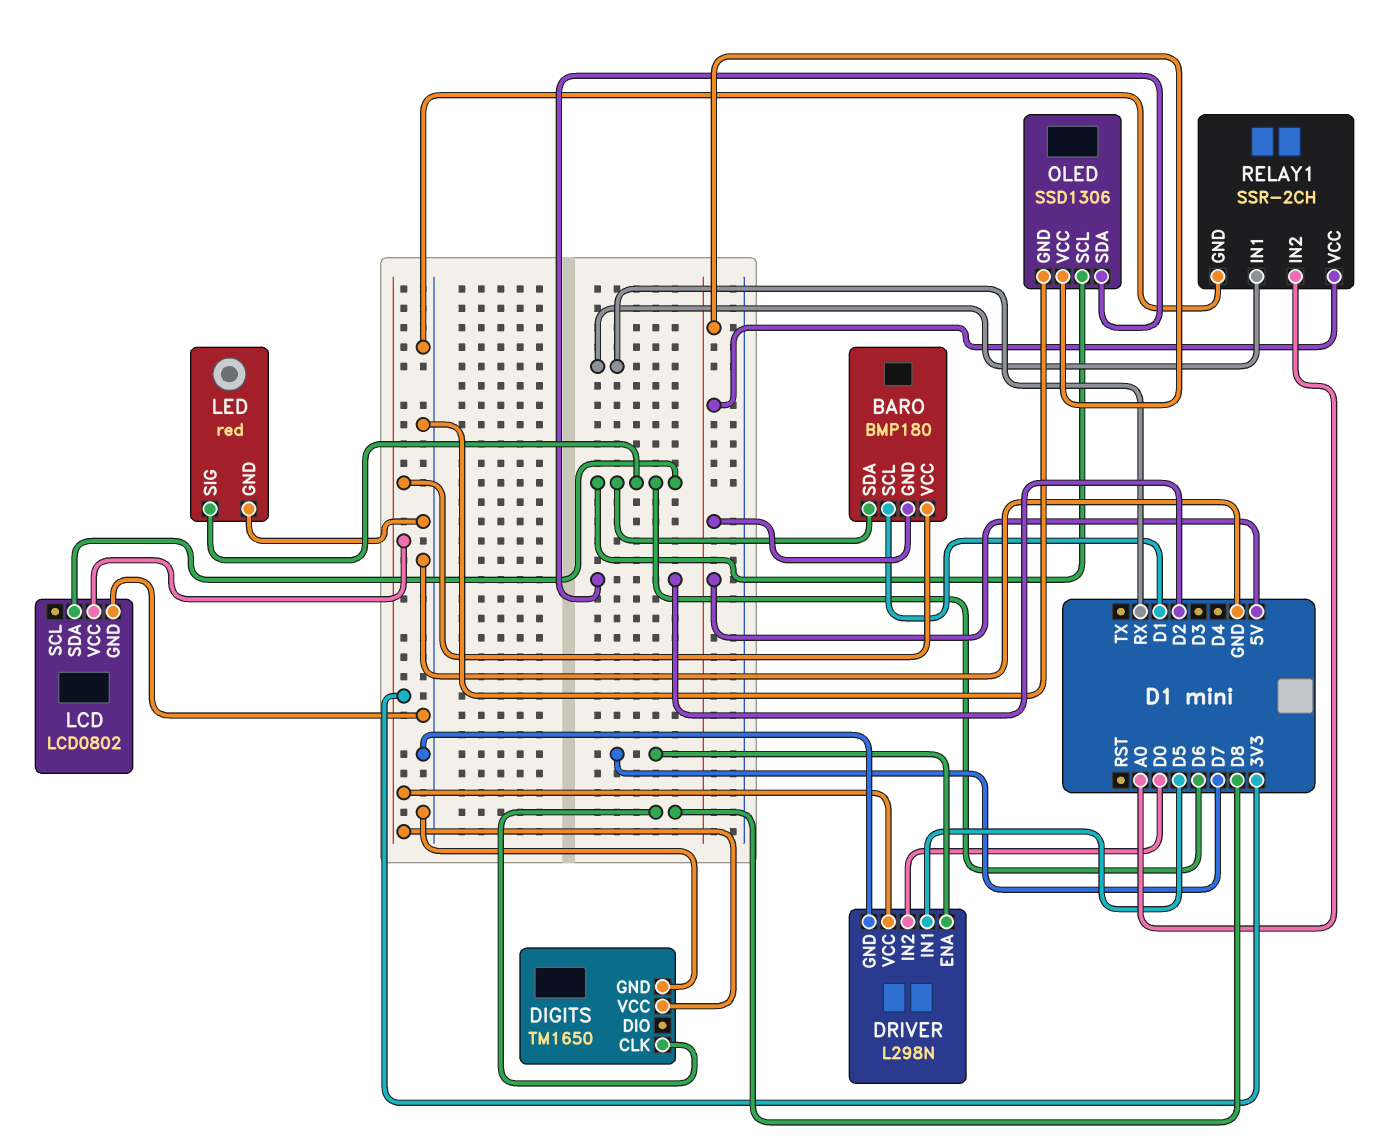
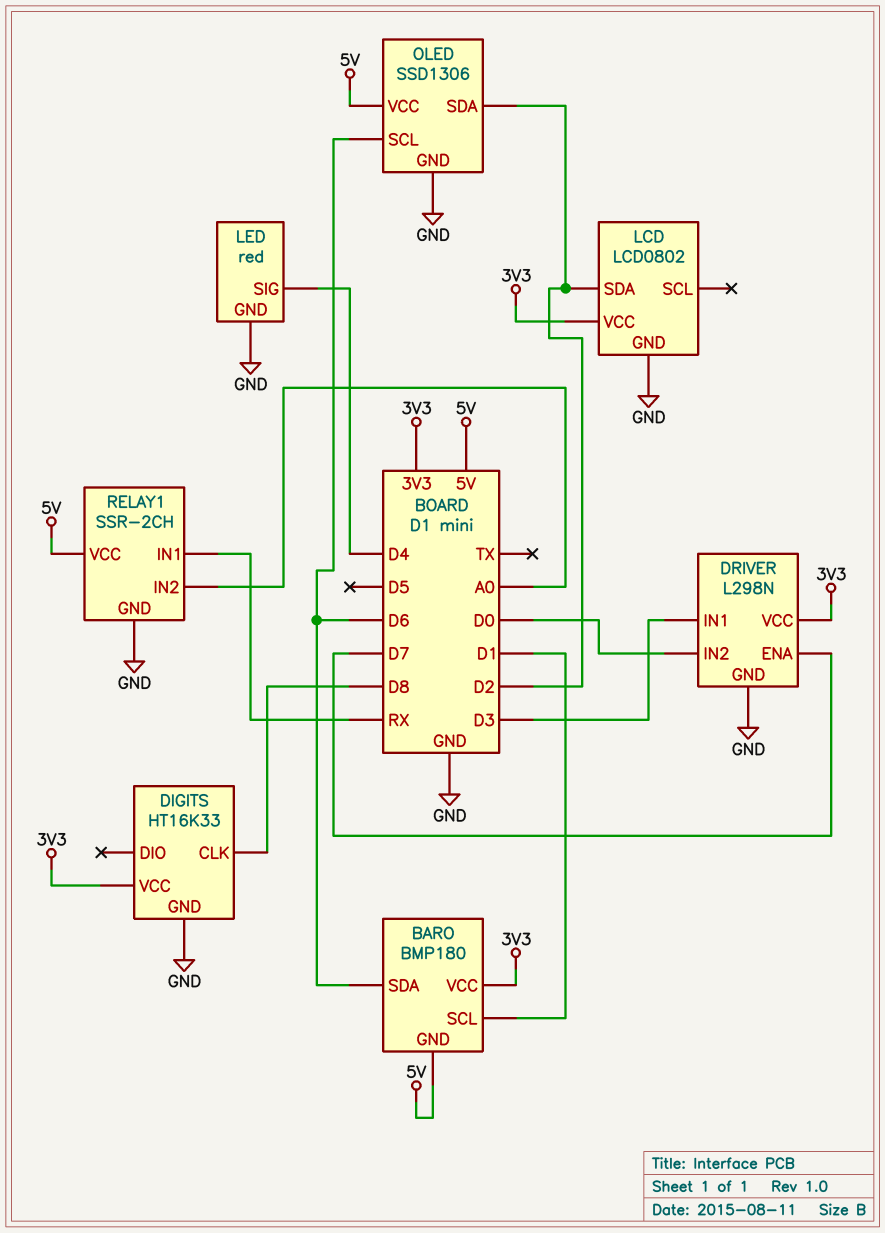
DIGITS: TM1650 -> HT16K33
DRIVER pin IN1: D5 -> D3
LCD pin SDA: D6 -> D2
LED pin SIG: D6 -> D4

